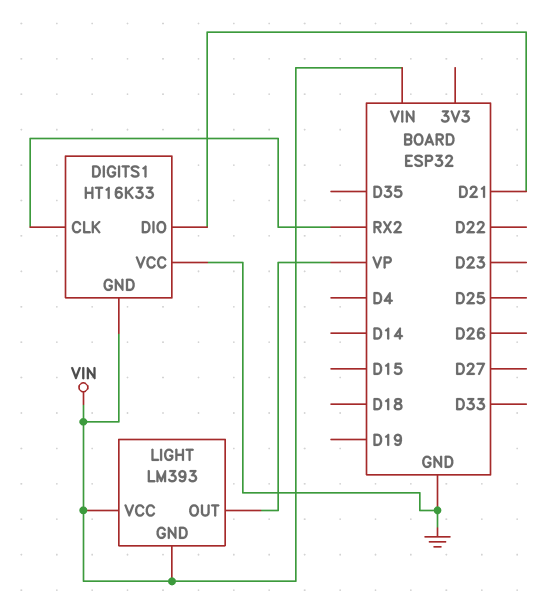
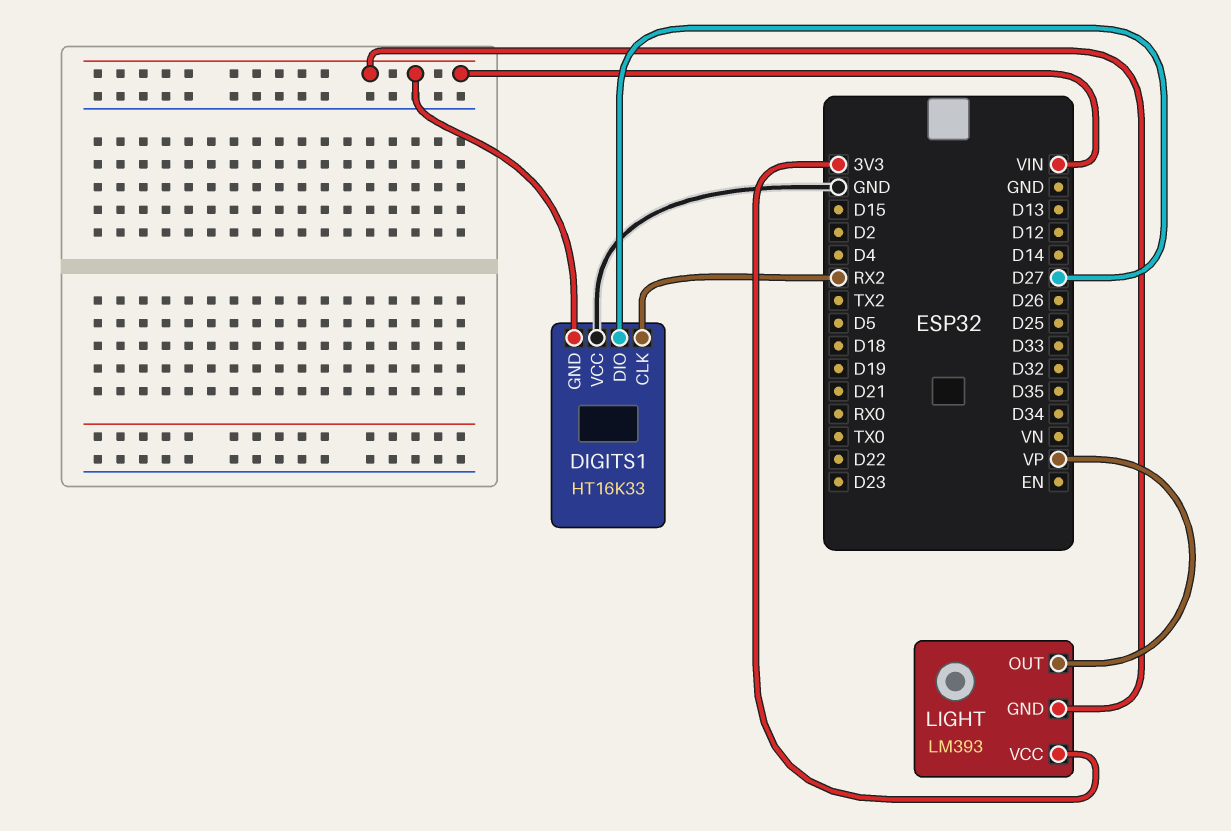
DIGITS1 pin DIO: D21 -> D27
LIGHT pin VCC: VIN -> 3V3

